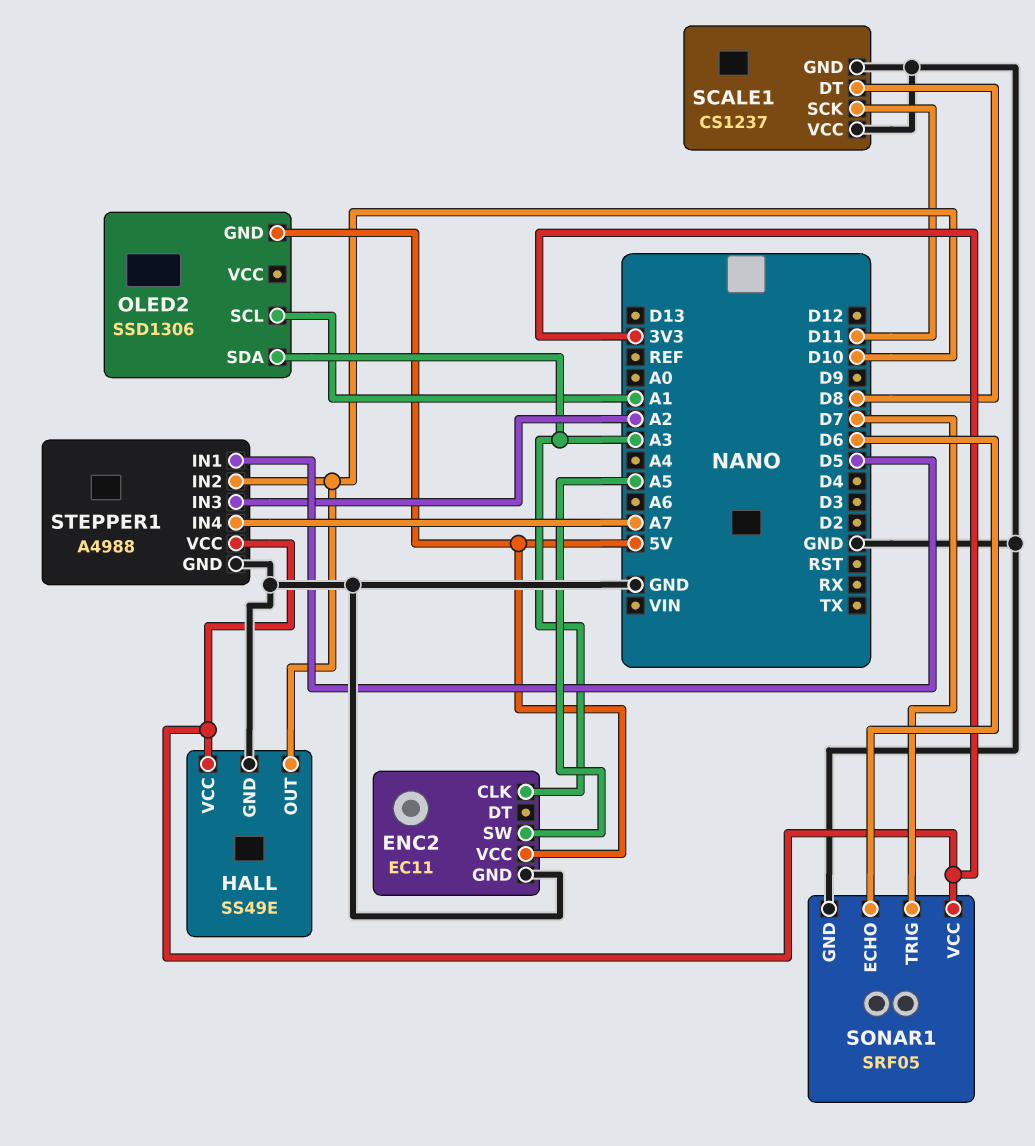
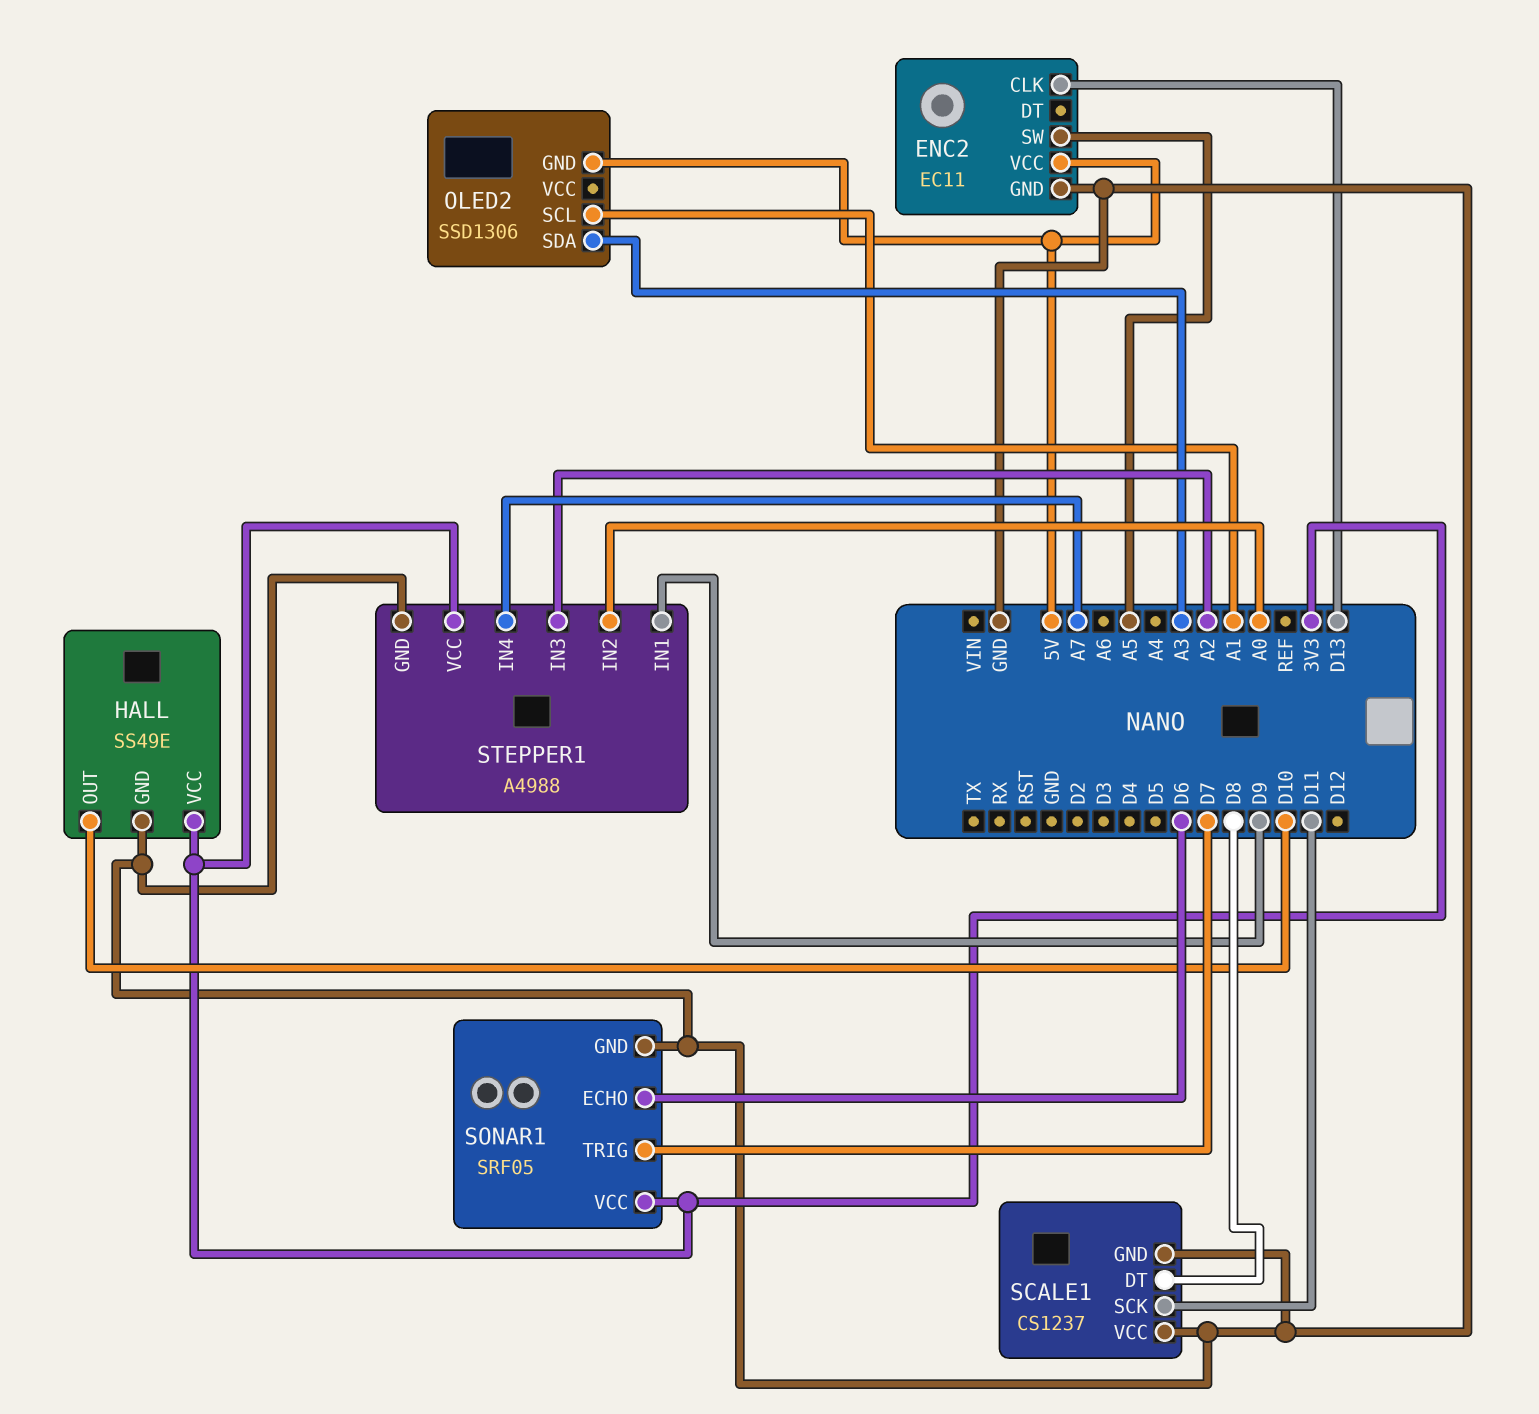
ENC2 pin CLK: A3 -> D13
STEPPER1 pin IN1: D5 -> D9
STEPPER1 pin IN2: D10 -> A0

